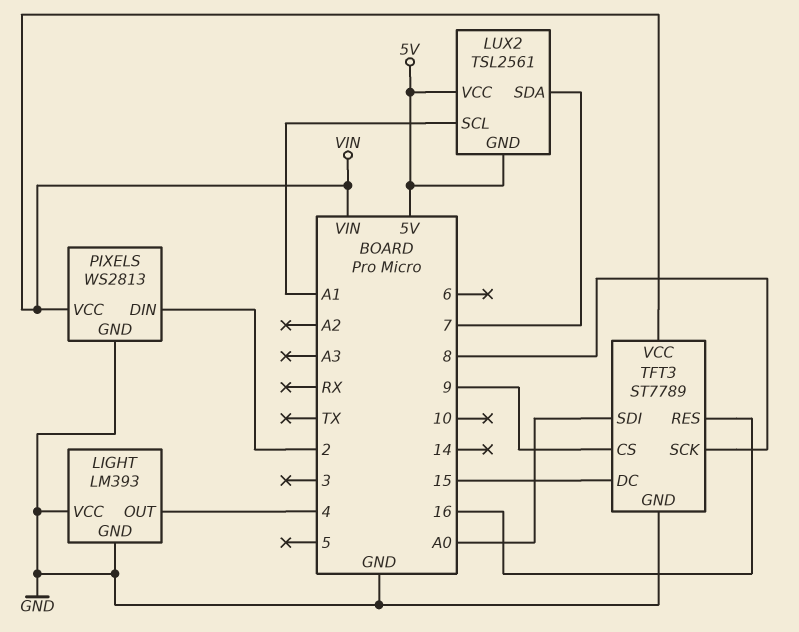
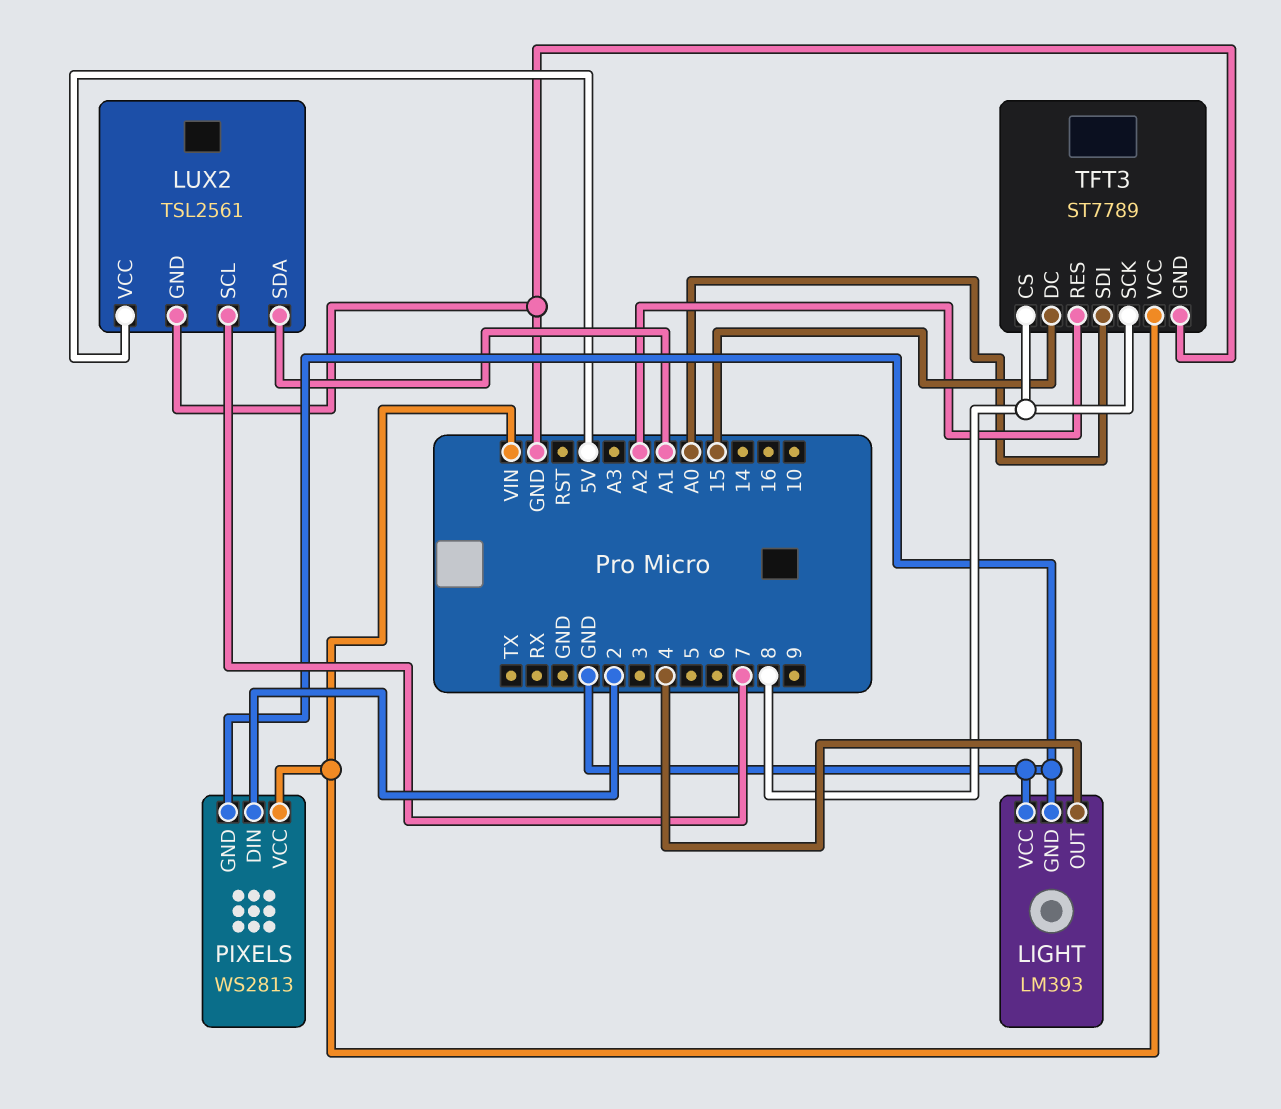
LUX2 pin GND: 5V -> GND
LUX2 pin SCL: A1 -> 7
LUX2 pin SDA: 7 -> A1
TFT3 pin CS: 9 -> 8
TFT3 pin RES: 16 -> A2

